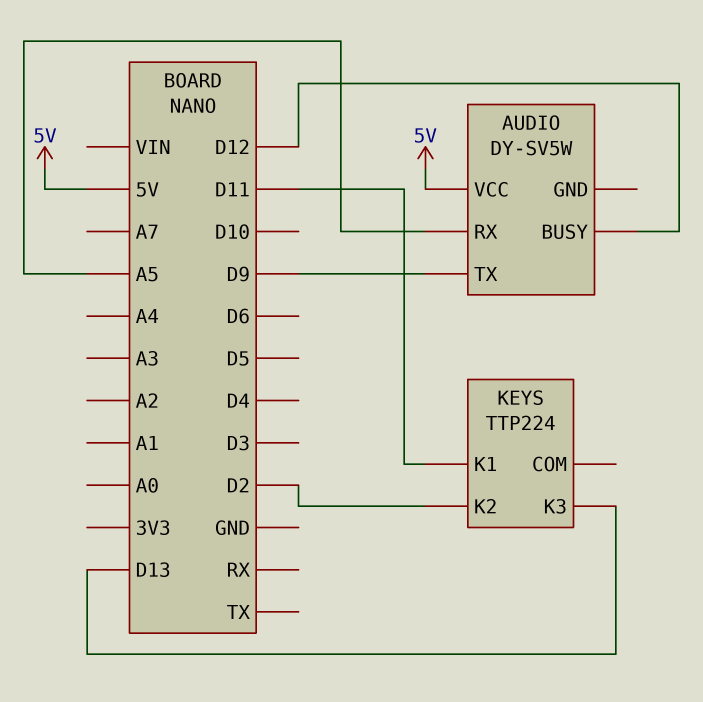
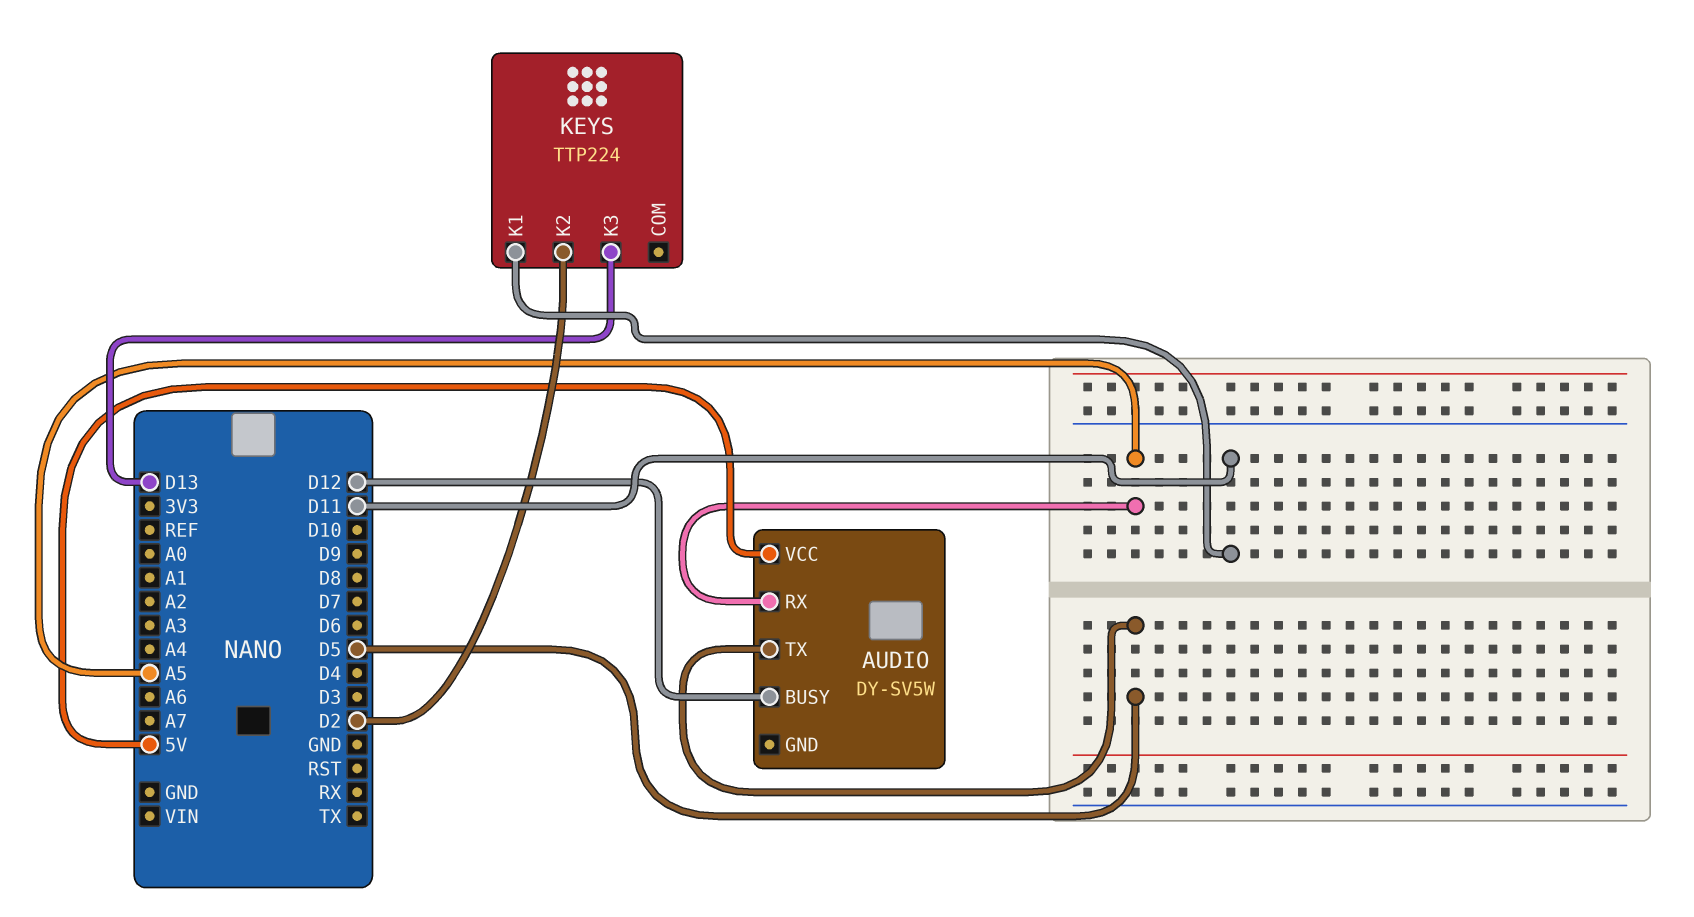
AUDIO pin TX: D9 -> D5

